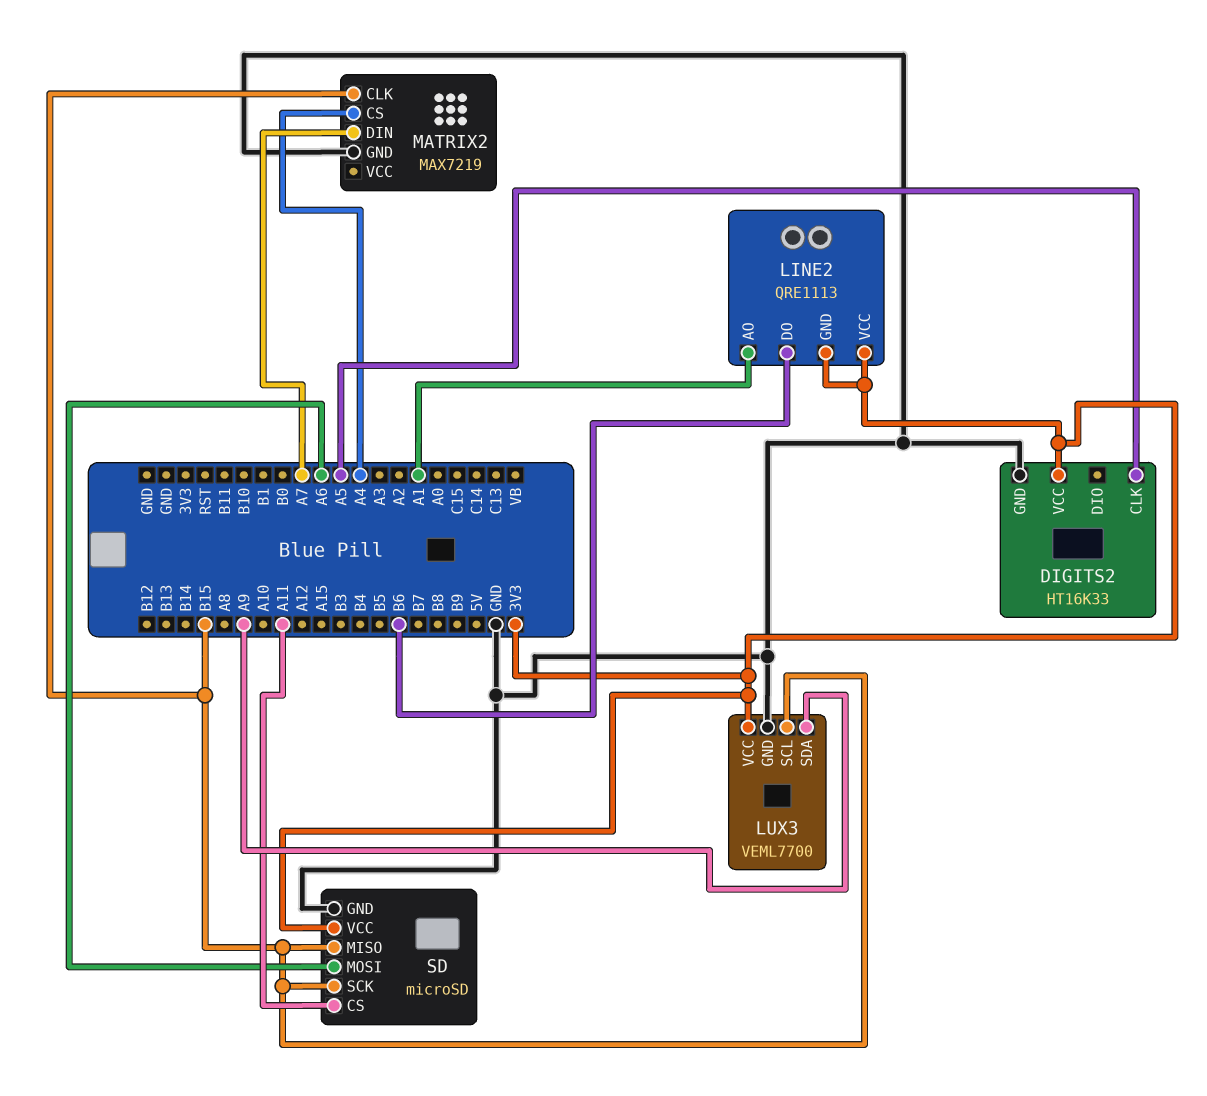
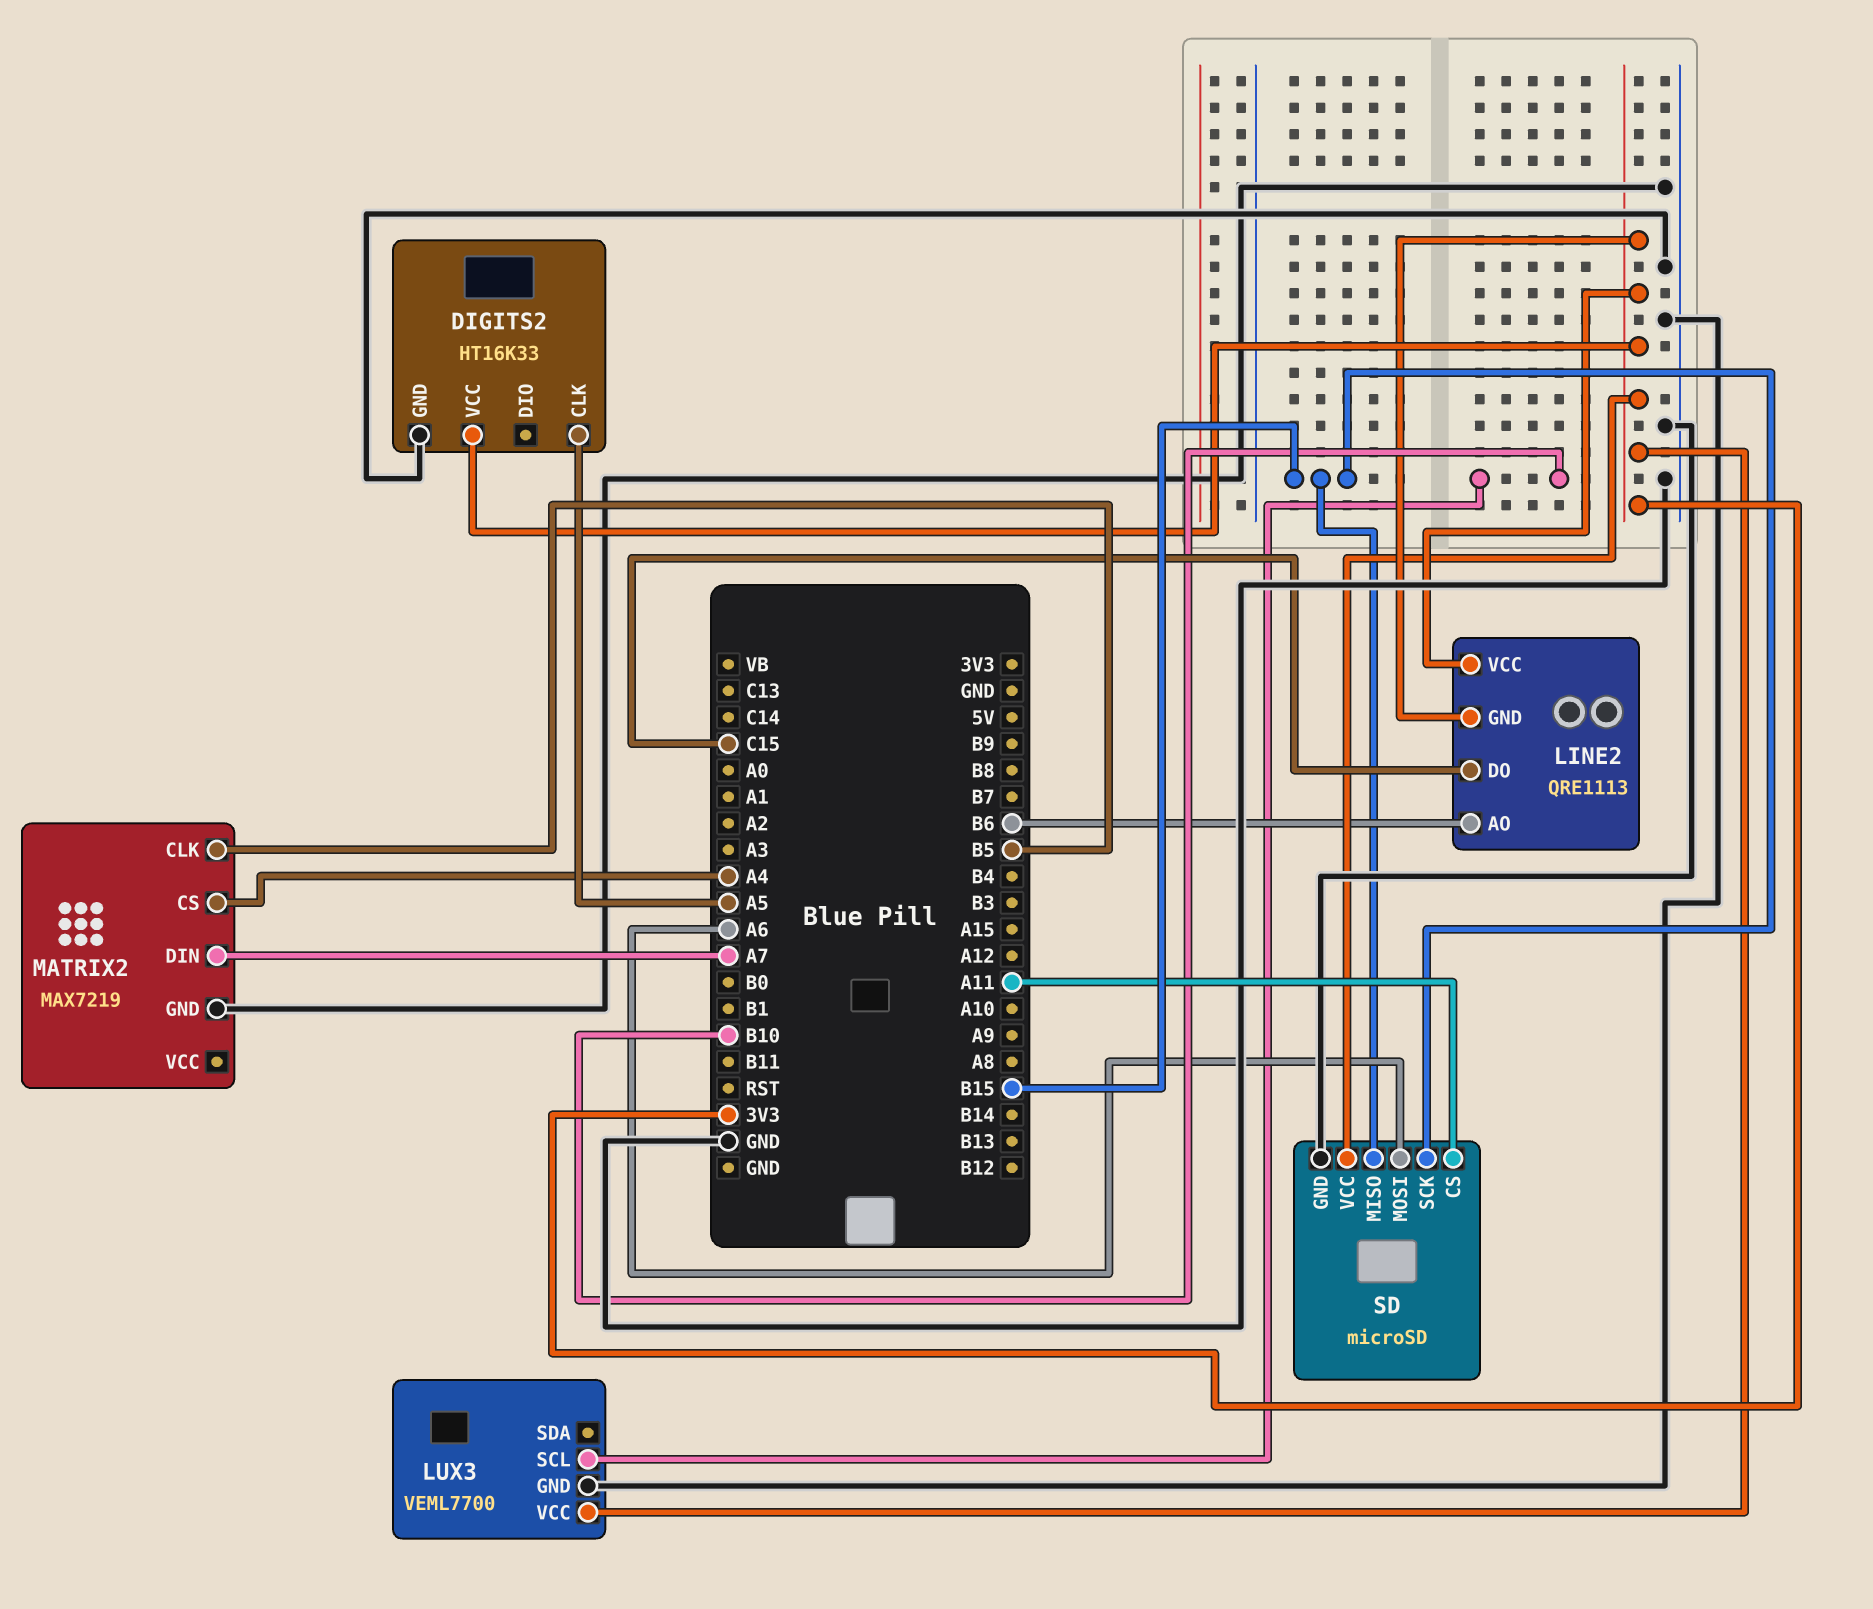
LINE2 pin AO: A1 -> B6
LINE2 pin DO: B6 -> C15
LUX3 pin SCL: B15 -> B10
LUX3 pin SDA: A9 -> none
MATRIX2 pin CLK: B15 -> B5

